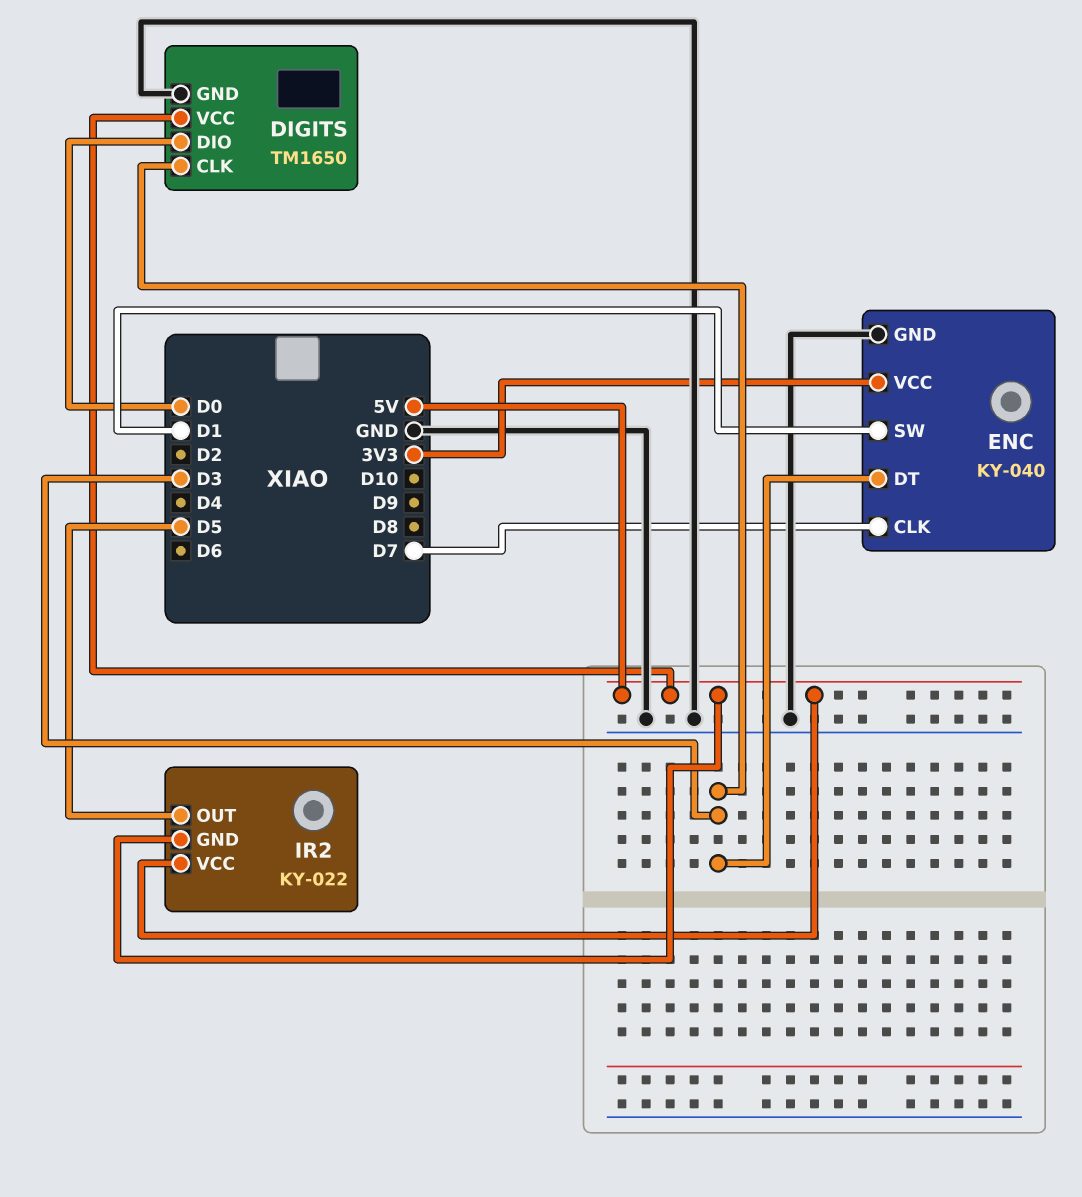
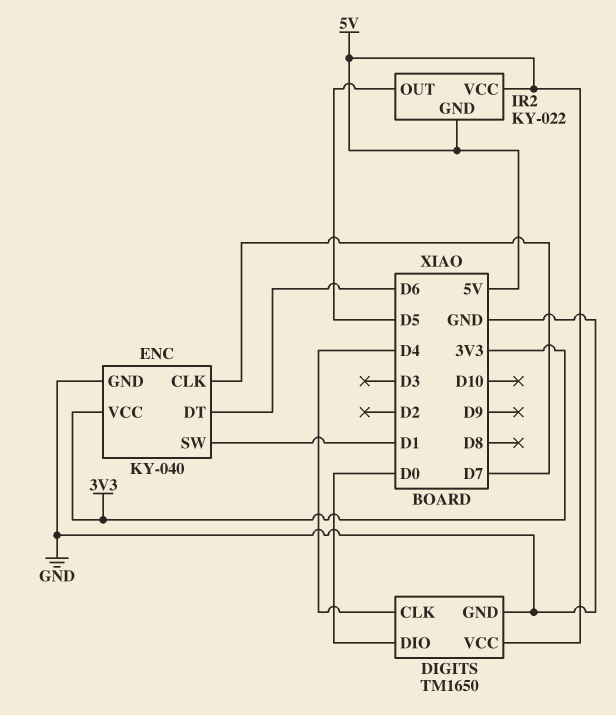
DIGITS pin CLK: D3 -> D4
ENC pin DT: D3 -> D6

